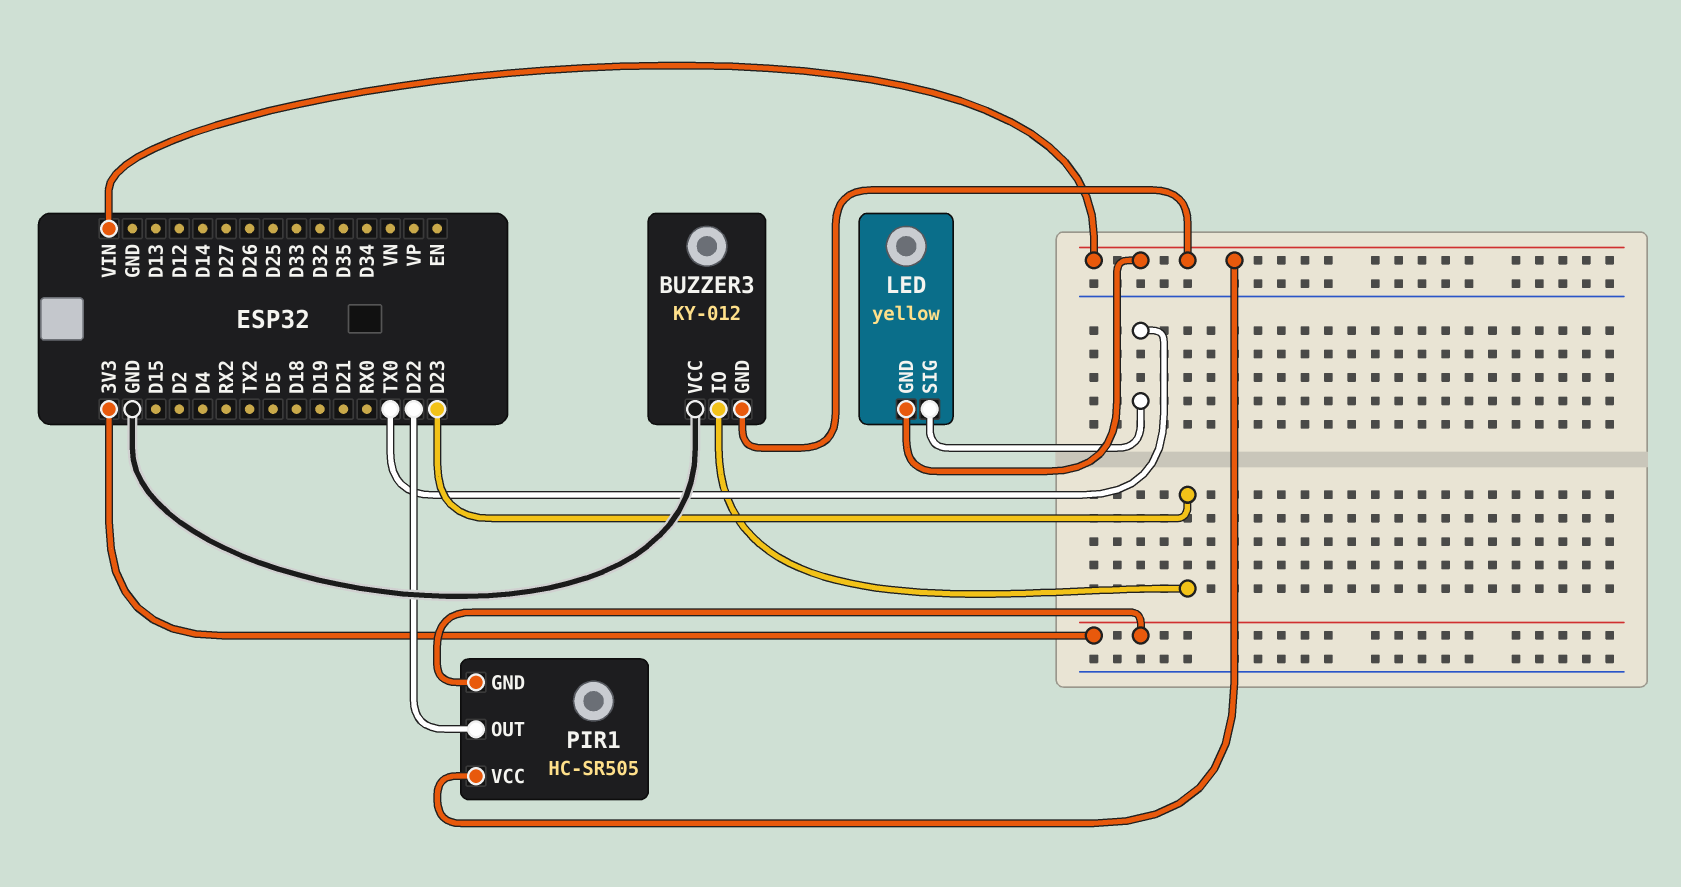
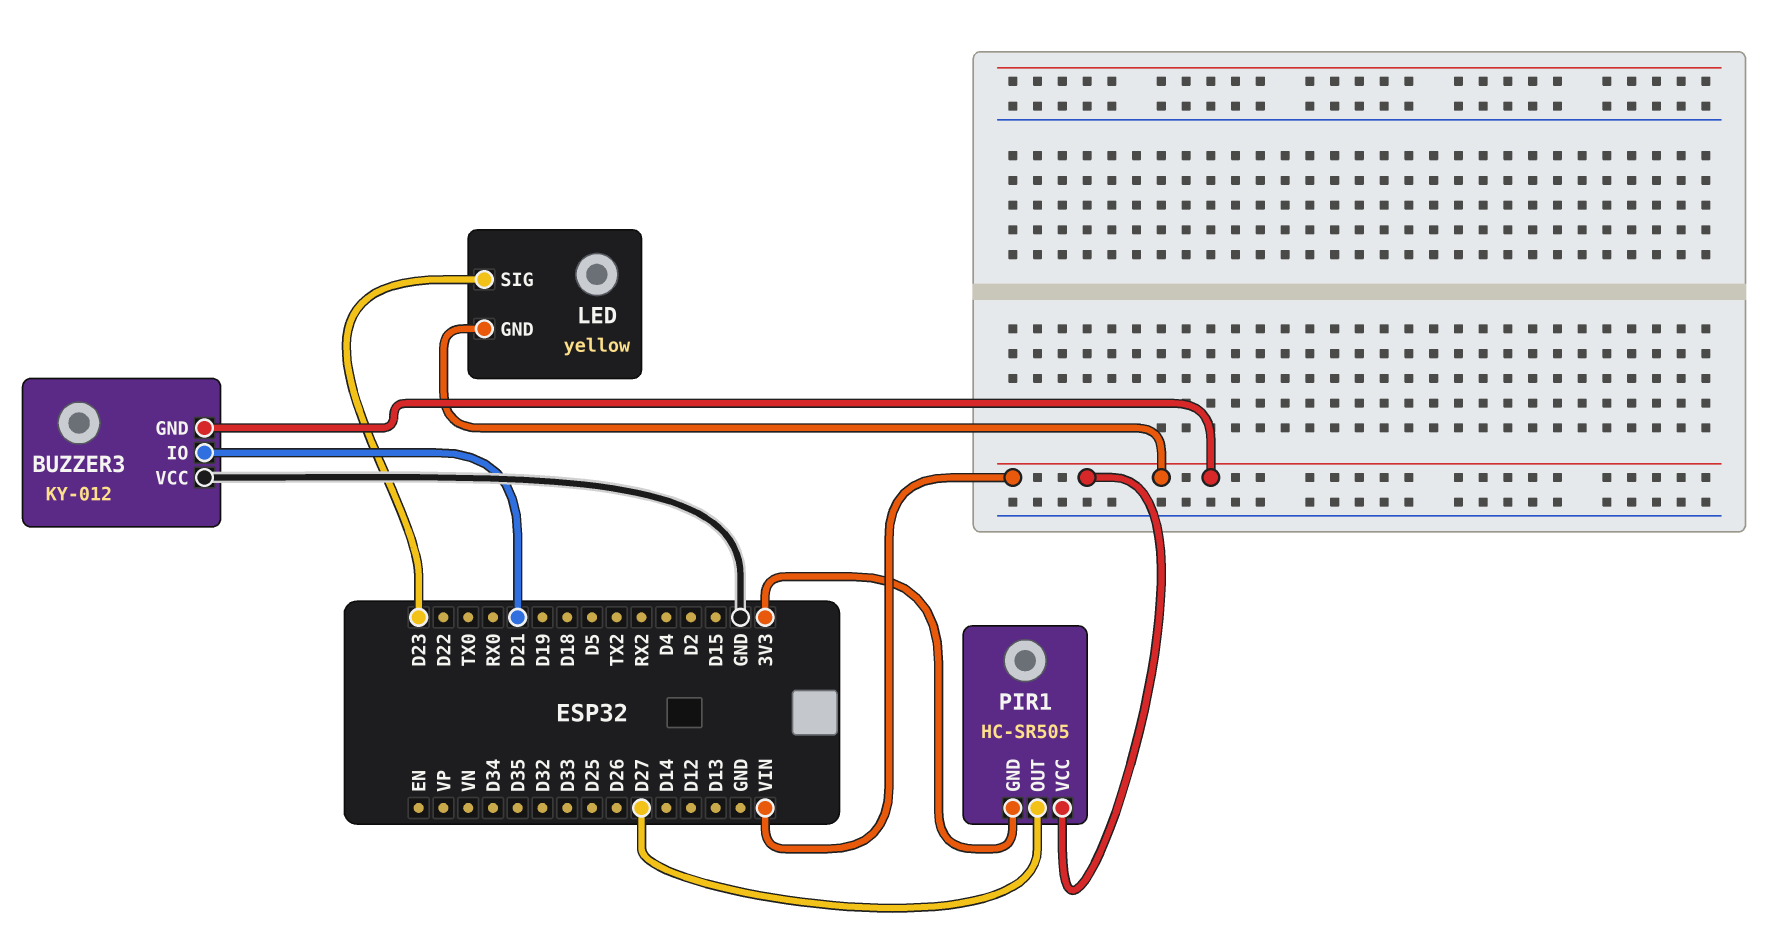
BUZZER3 pin IO: D23 -> D21
LED pin SIG: TX0 -> D23
PIR1 pin OUT: D22 -> D27

